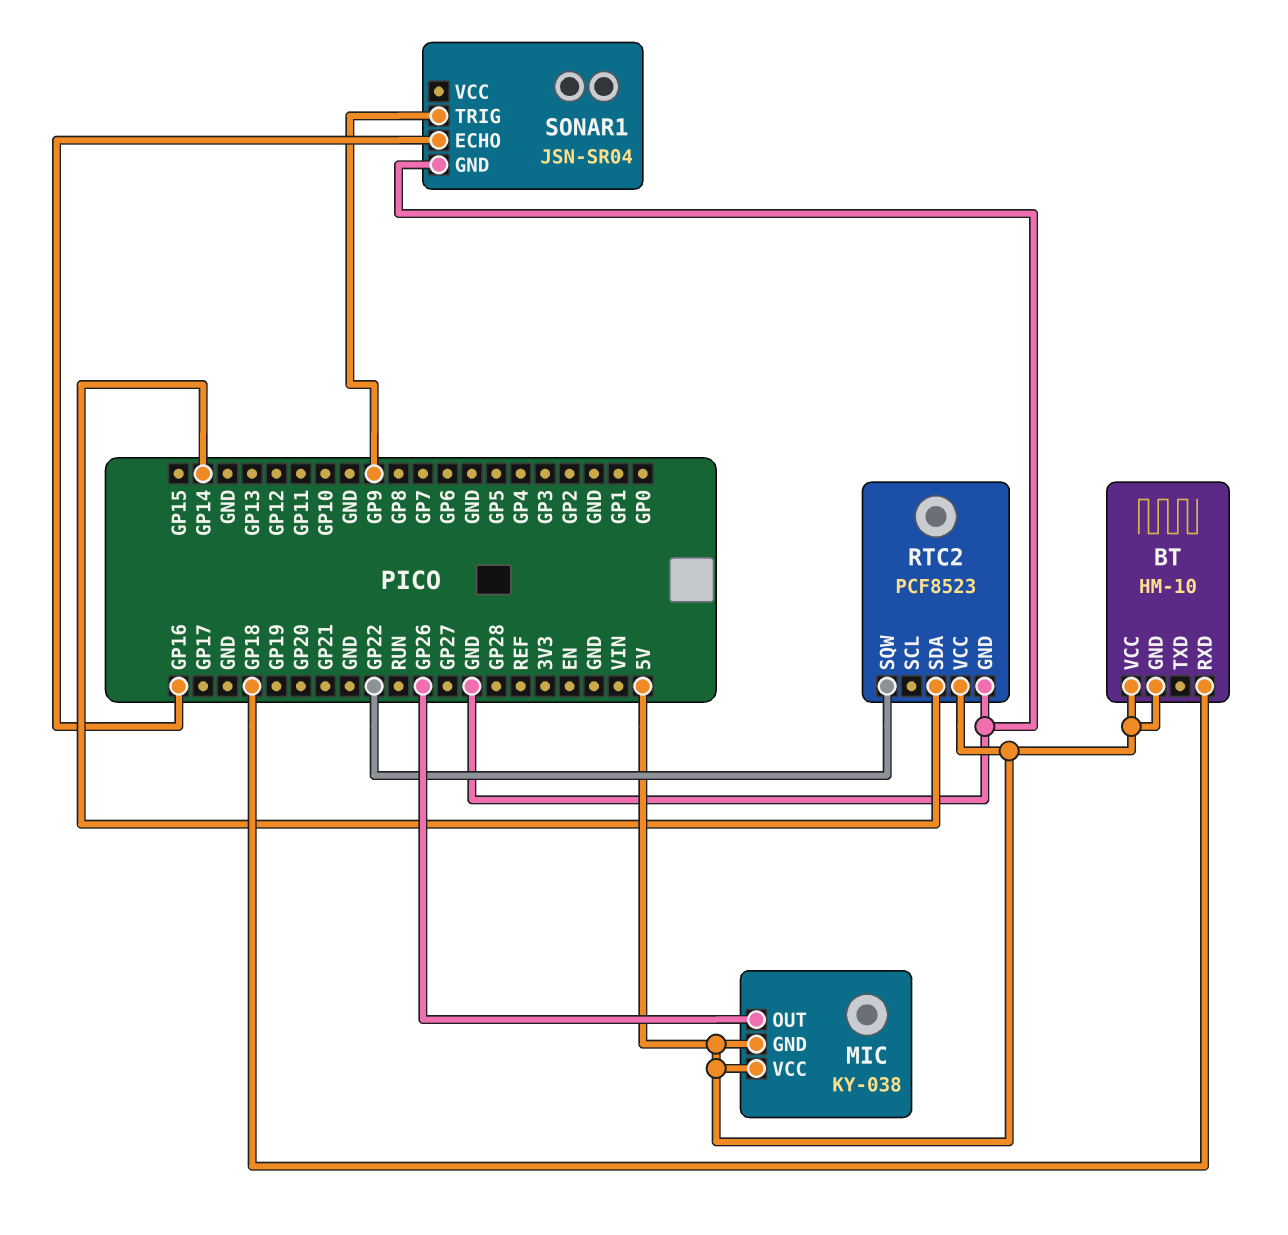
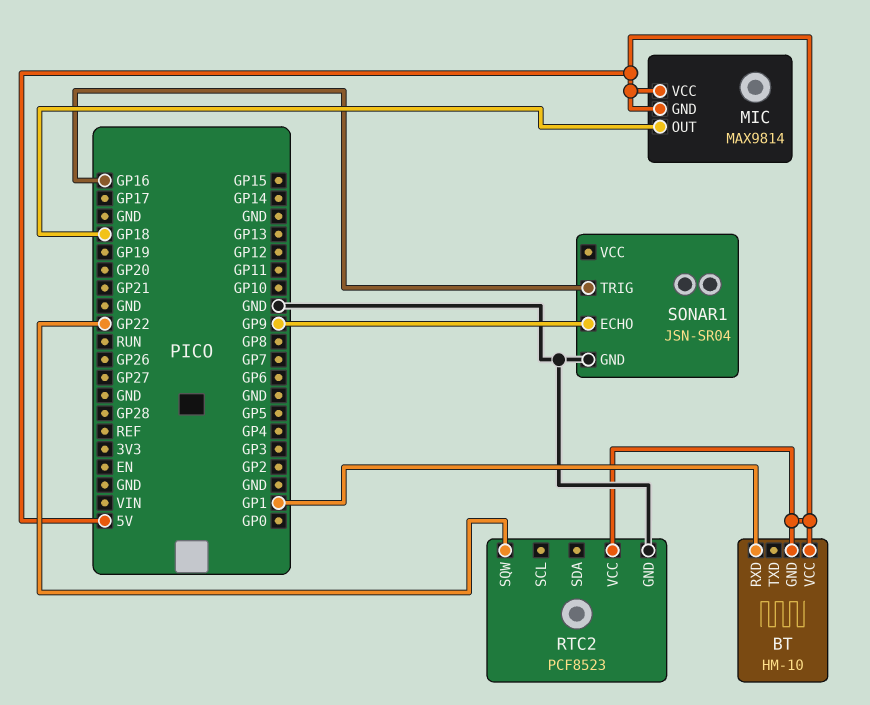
BT pin RXD: GP18 -> GP1
MIC: KY-038 -> MAX9814
MIC pin OUT: GP26 -> GP18
RTC2 pin SDA: GP14 -> none
SONAR1 pin ECHO: GP16 -> GP9
SONAR1 pin TRIG: GP9 -> GP16

